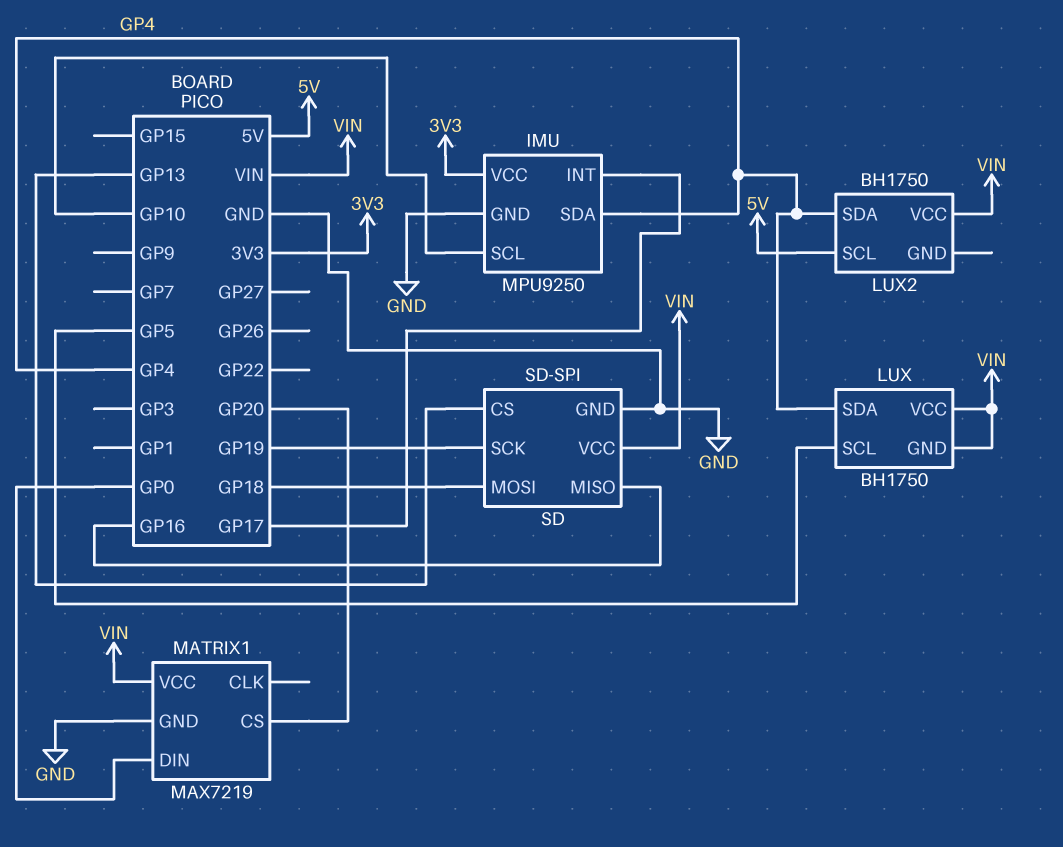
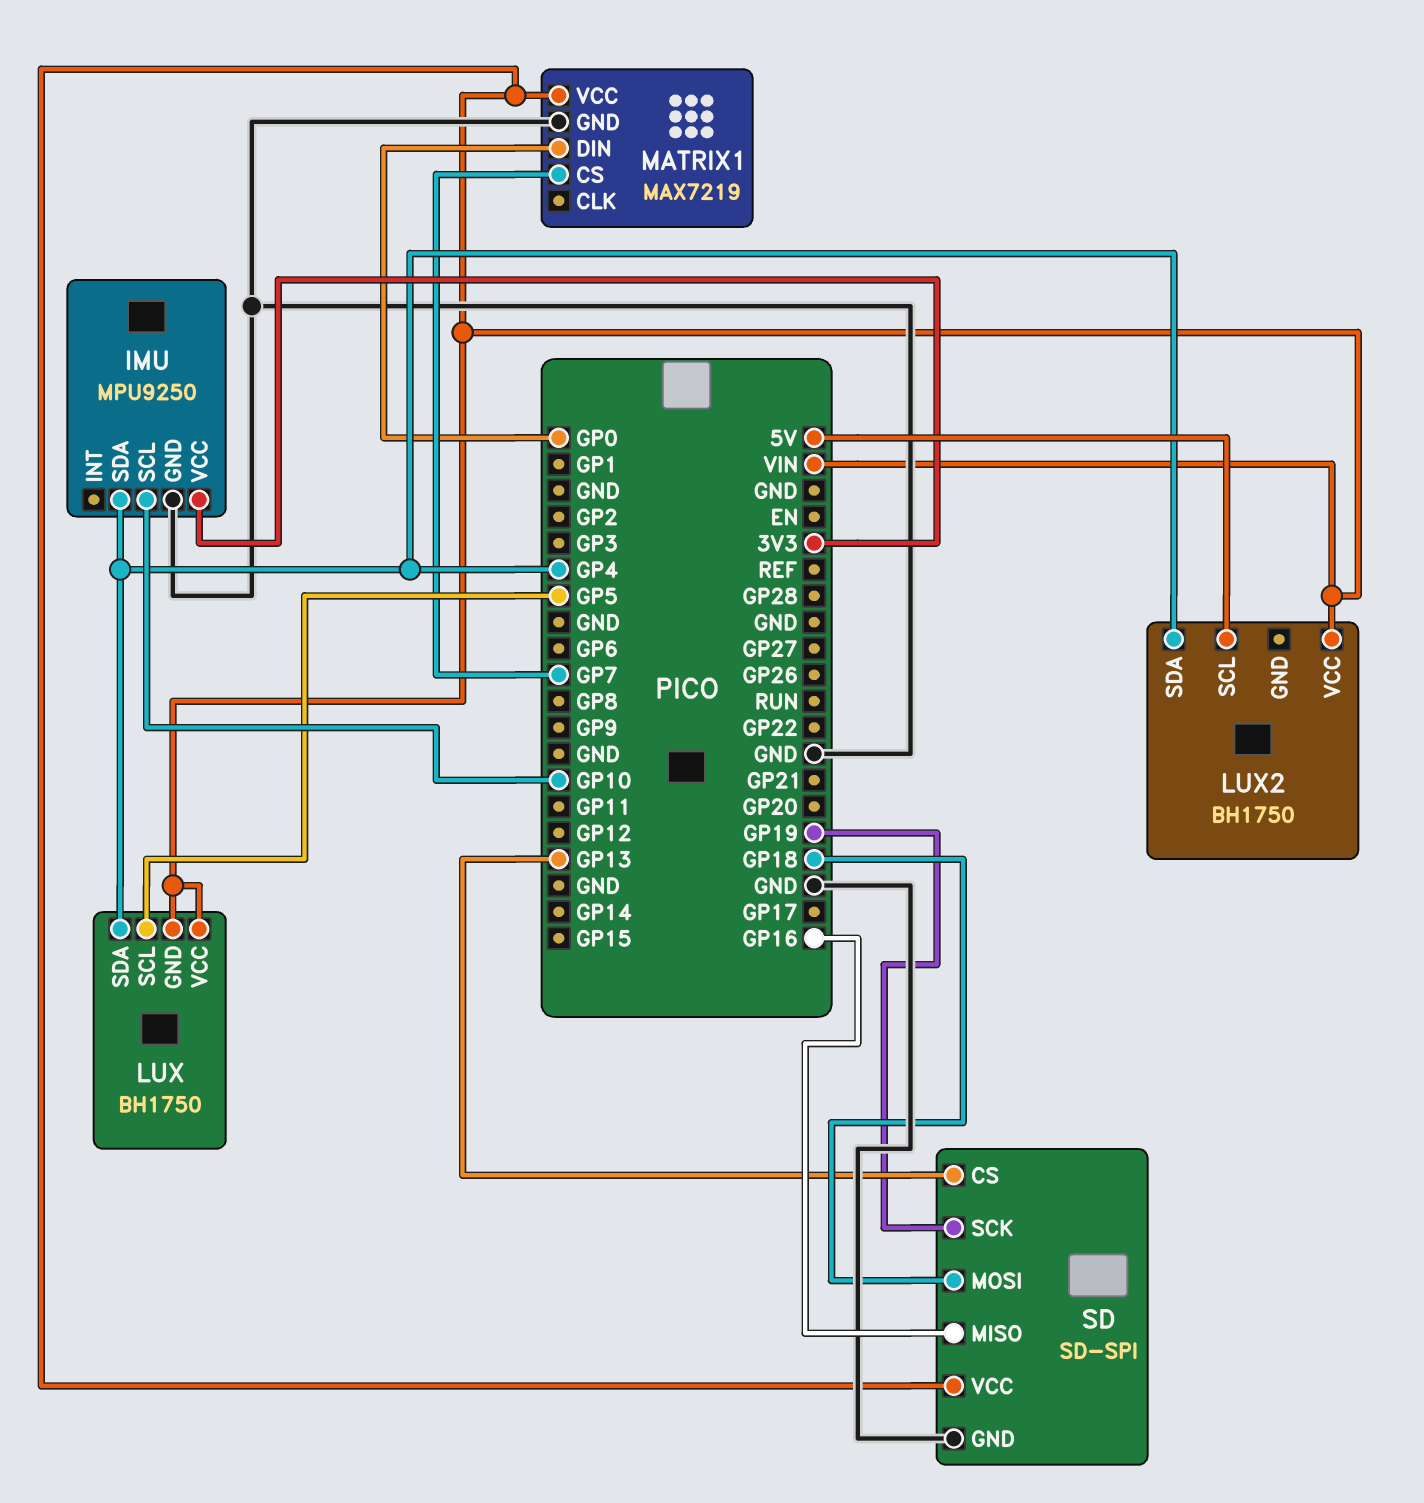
IMU pin INT: GP17 -> none
MATRIX1 pin CS: GP20 -> GP7

